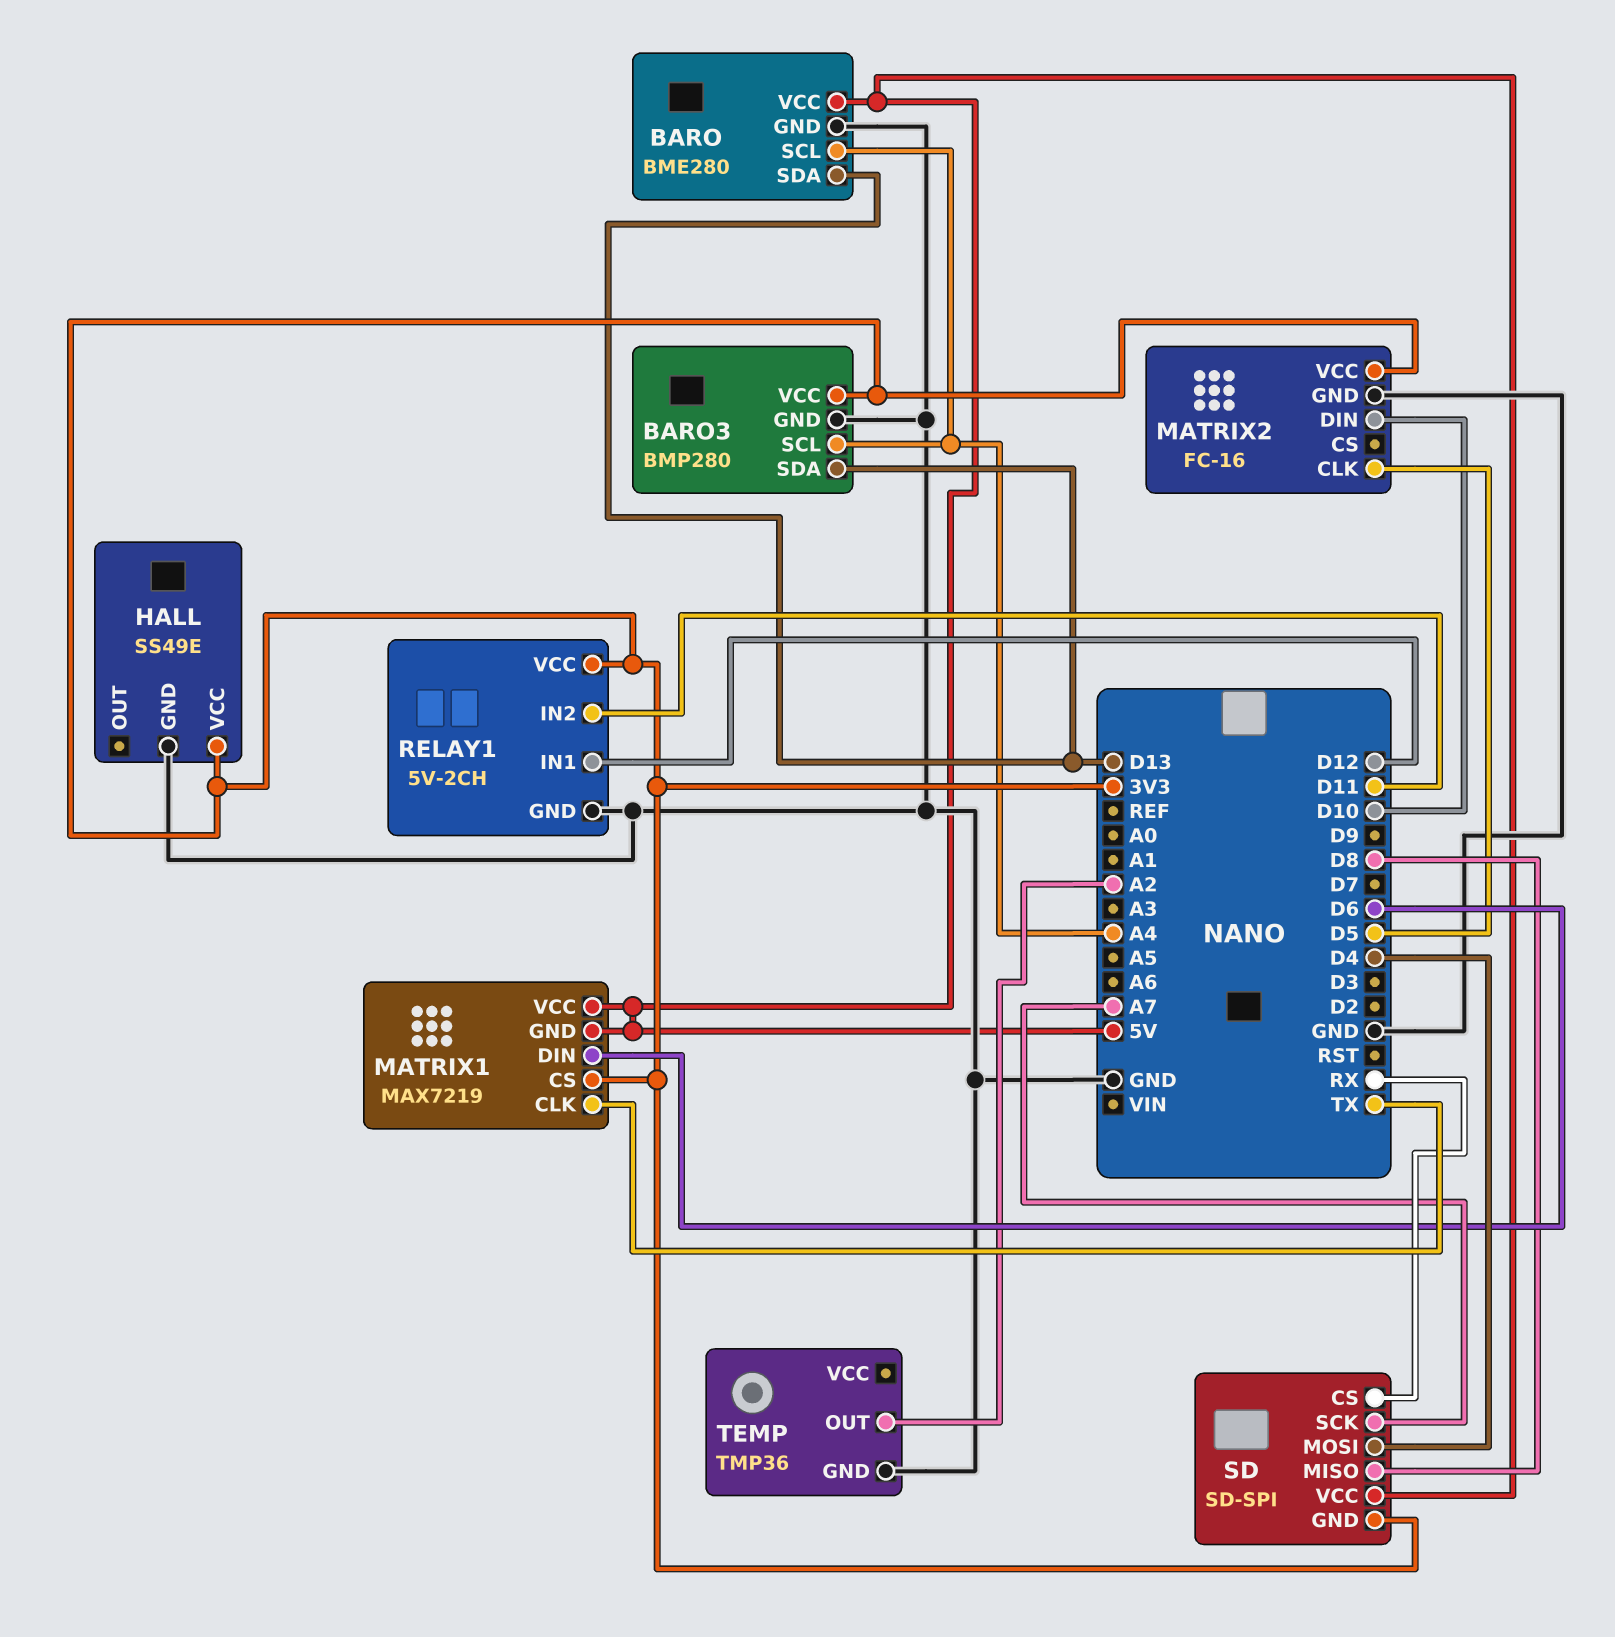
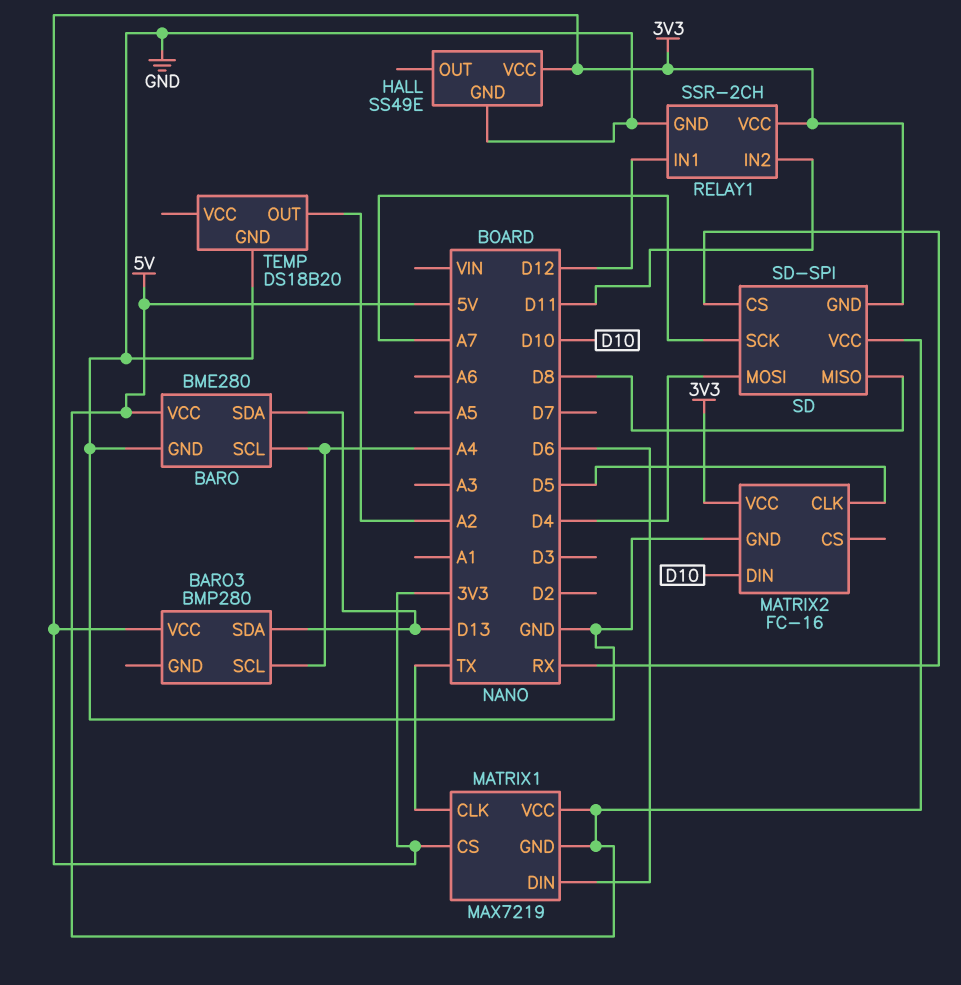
BARO3 pin GND: GND -> none
RELAY1: 5V-2CH -> SSR-2CH
TEMP: TMP36 -> DS18B20

